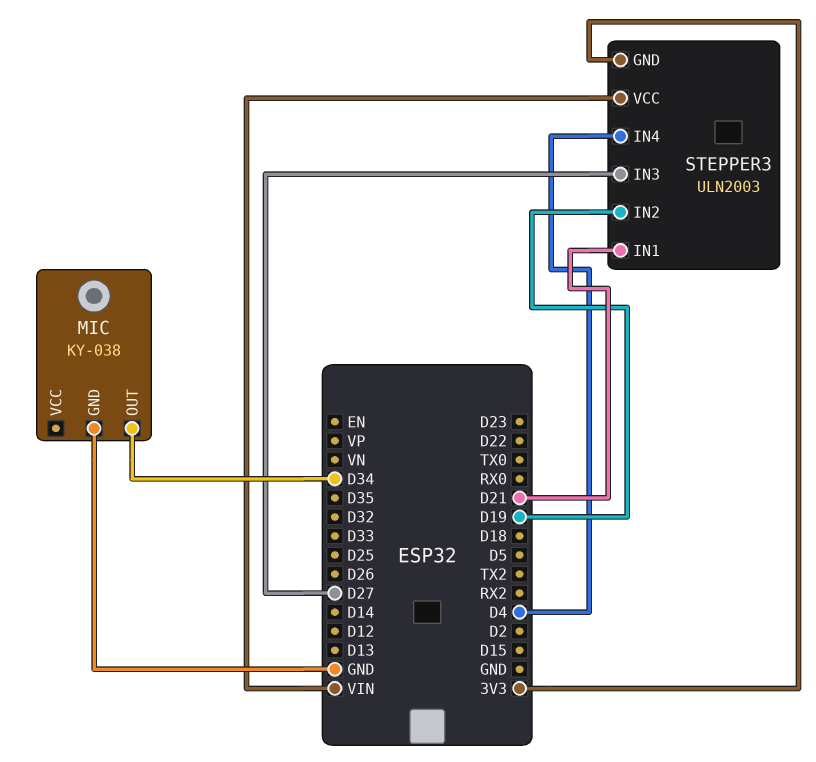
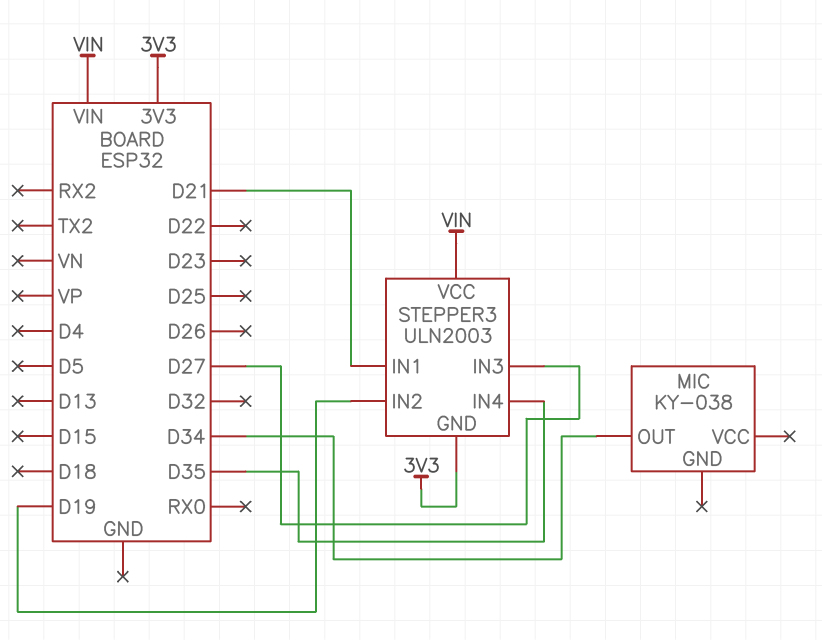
MIC pin GND: GND -> none
STEPPER3 pin IN4: D4 -> D35

